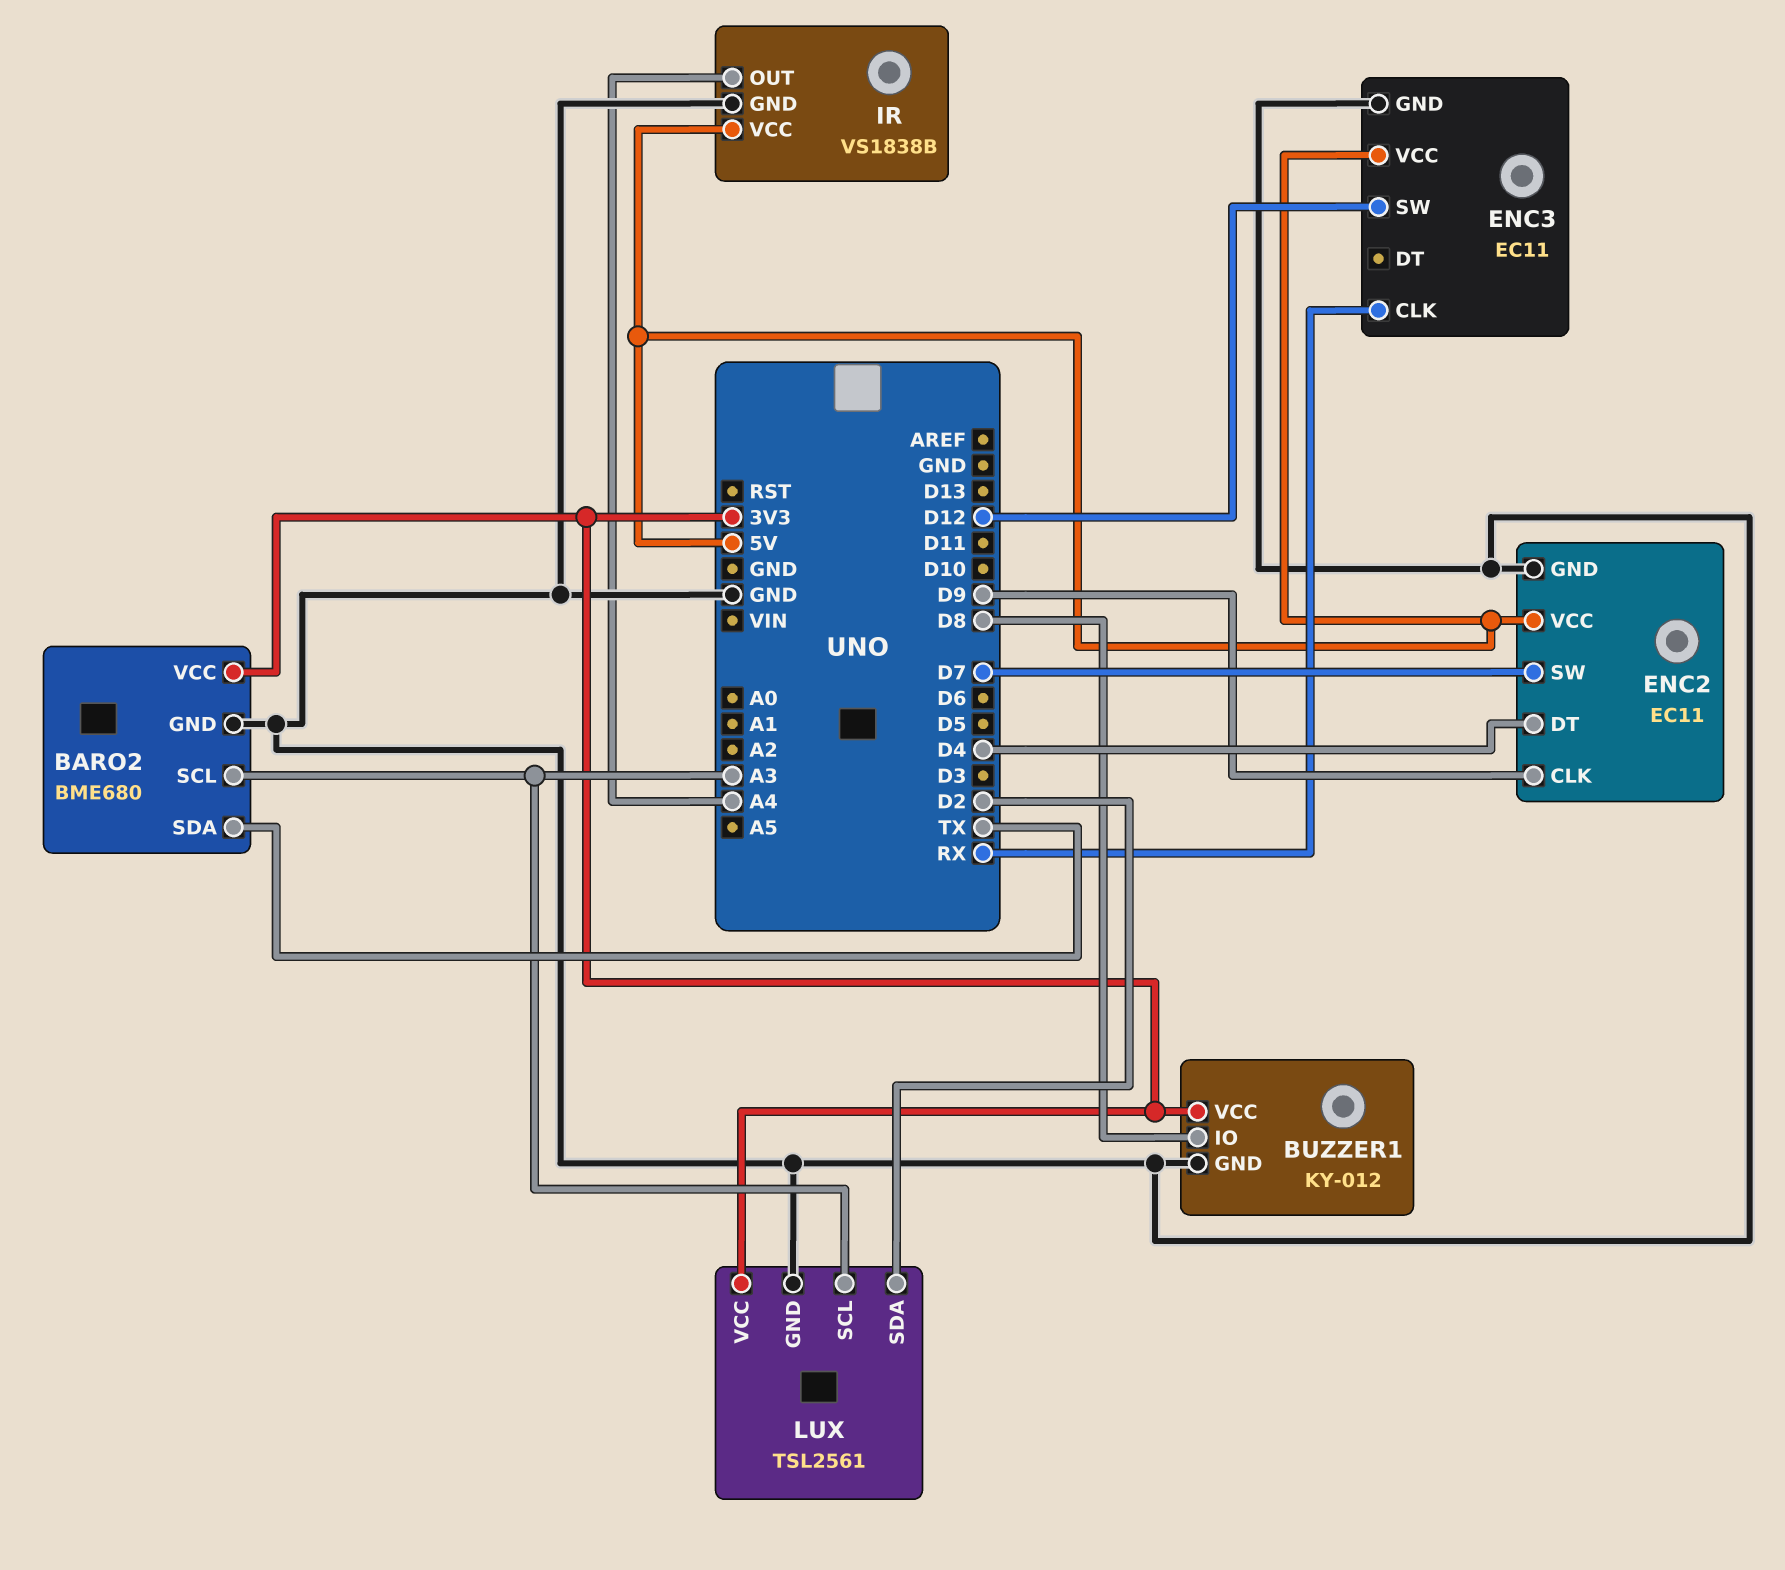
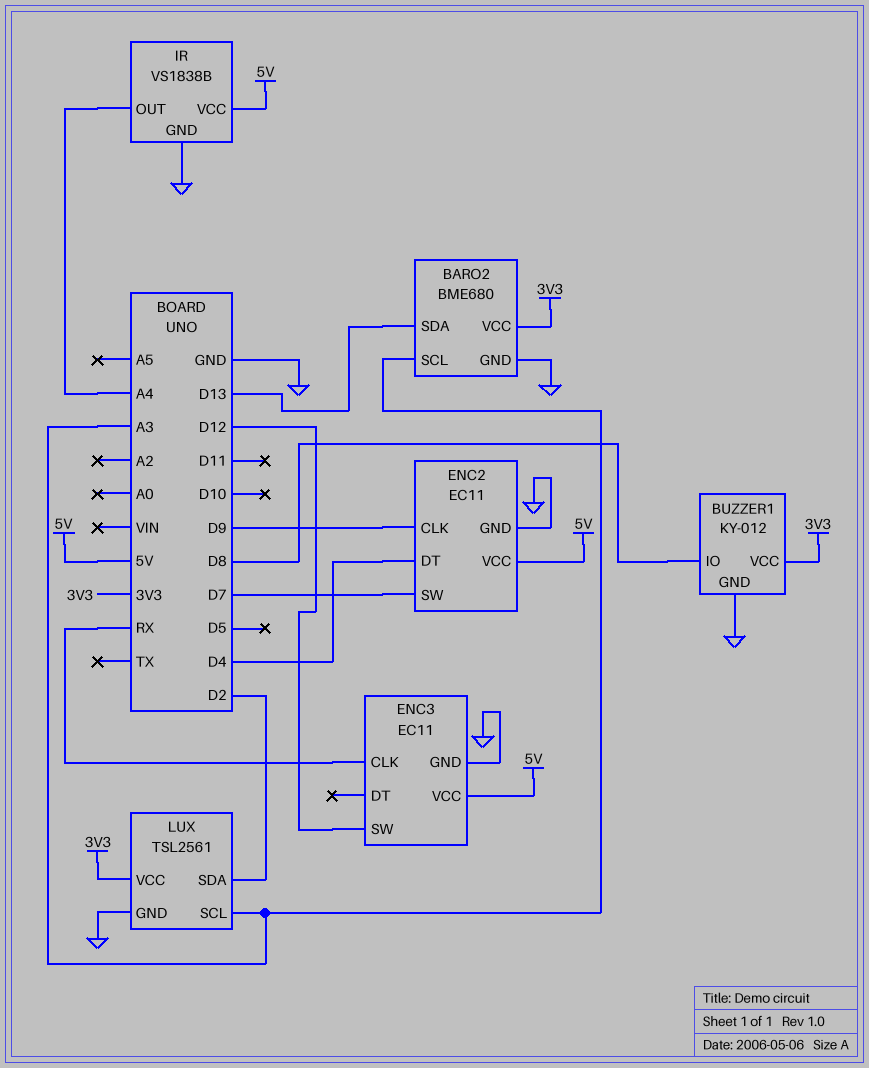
BARO2 pin SDA: TX -> D13

